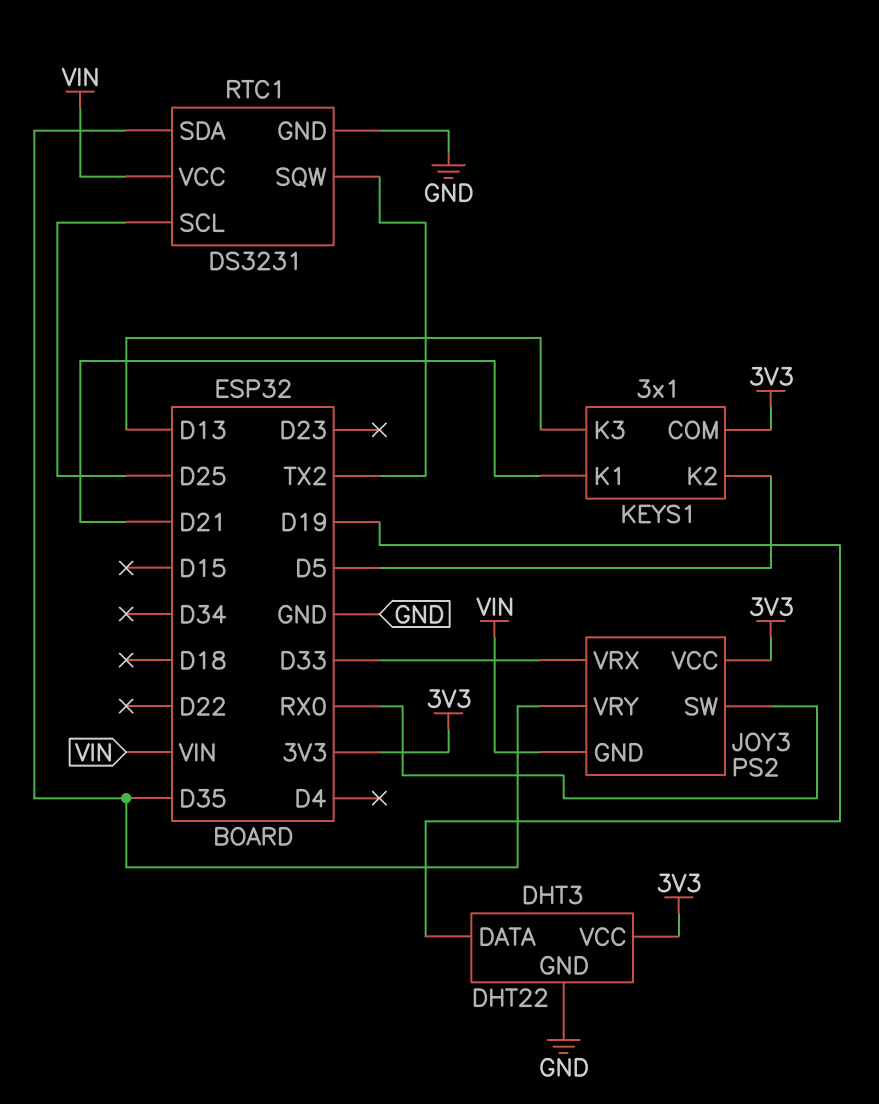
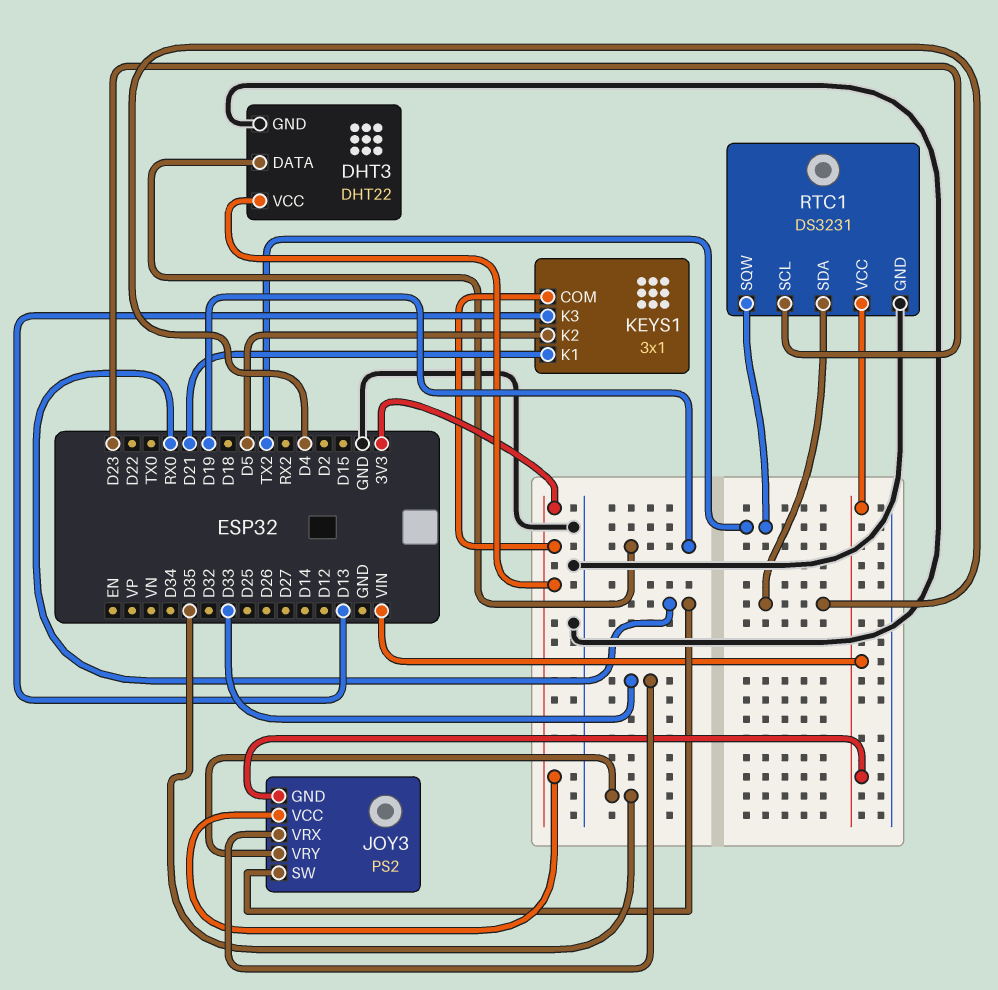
RTC1 pin SCL: D25 -> D23
RTC1 pin SDA: D35 -> D4

